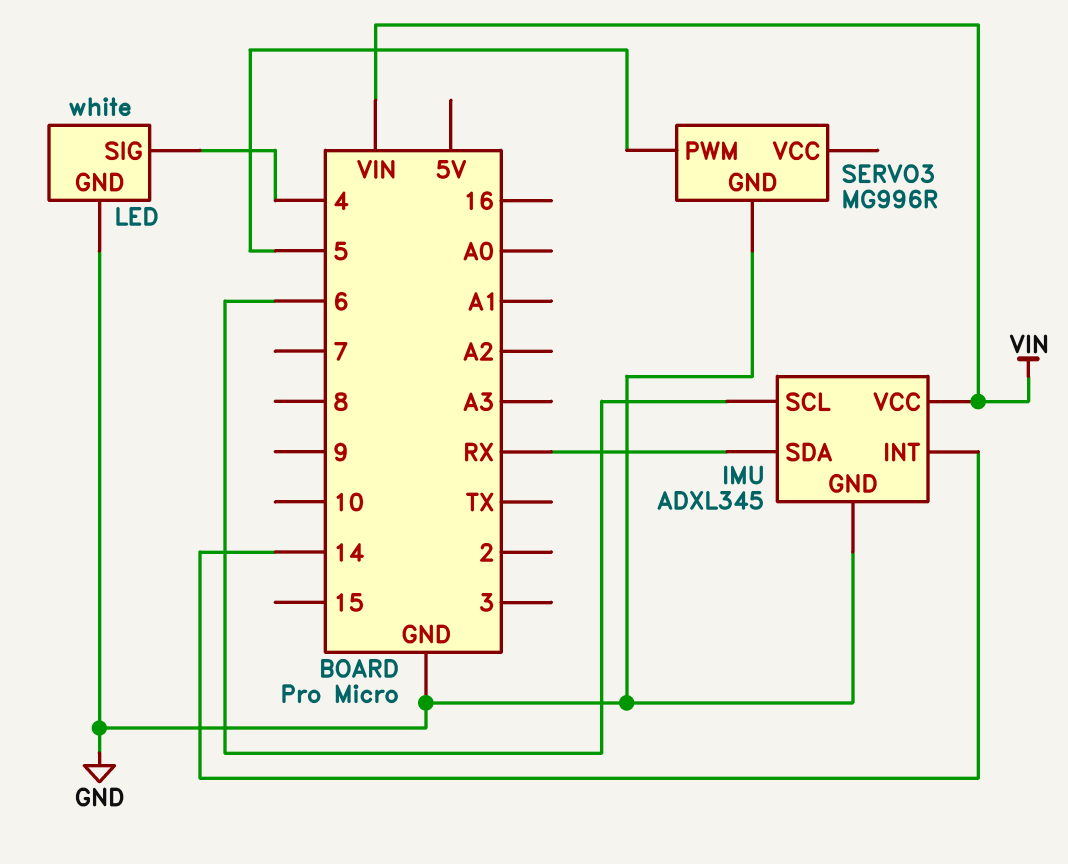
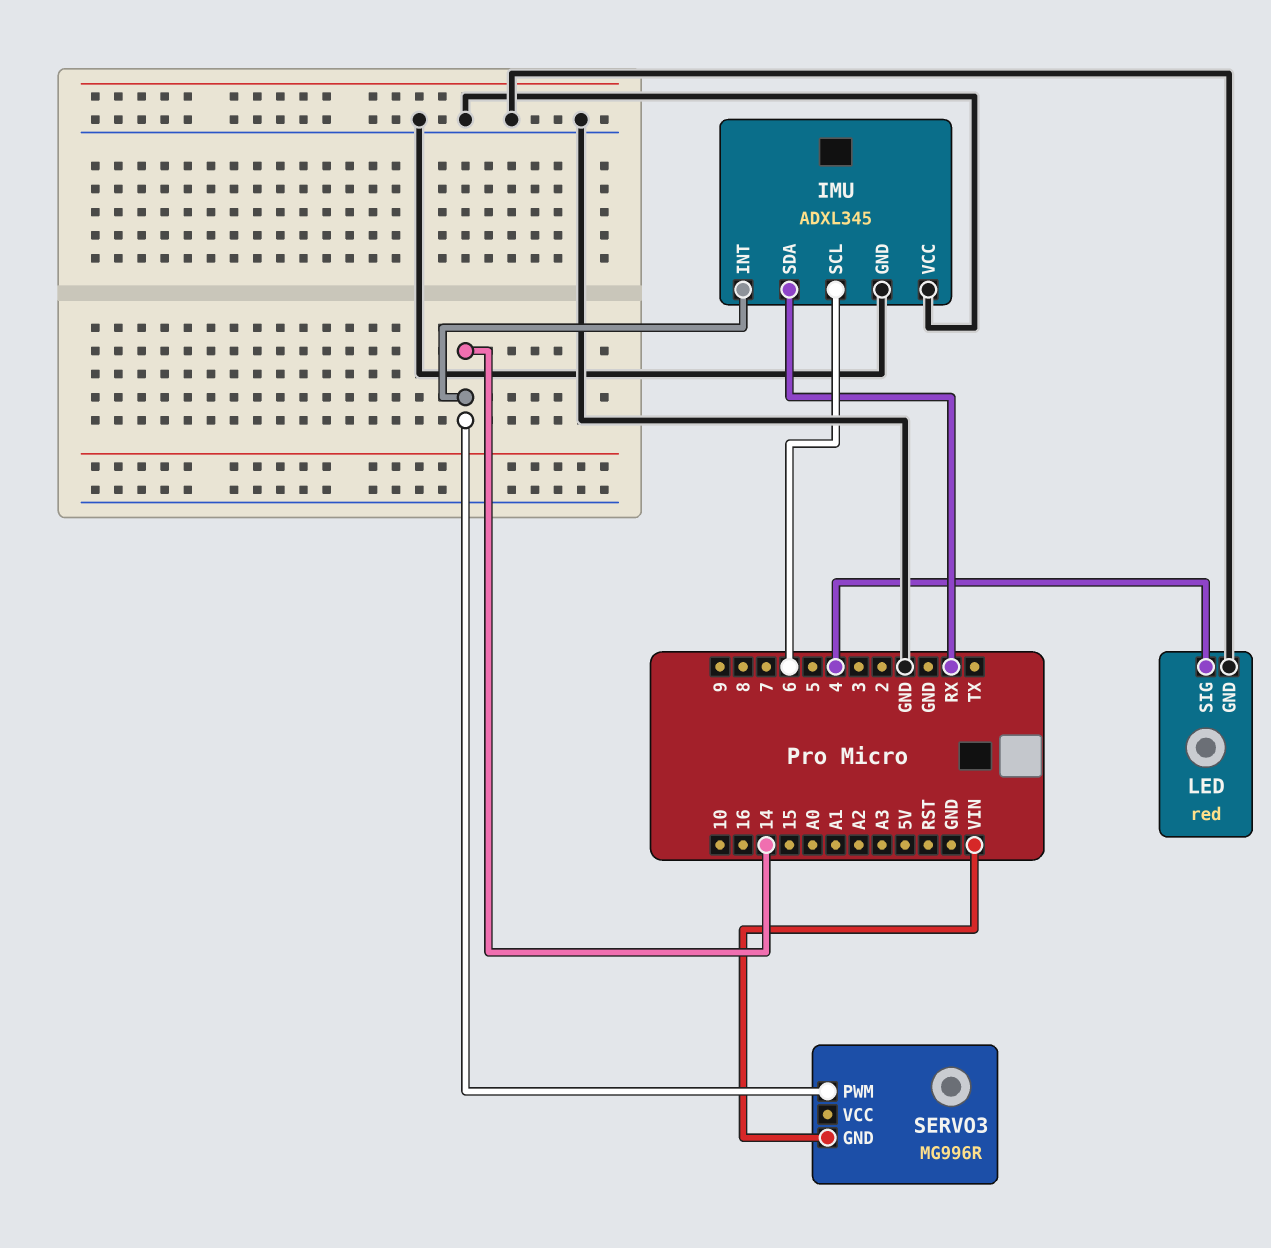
IMU pin VCC: VIN -> GND
LED: white -> red
SERVO3 pin GND: GND -> VIN
SERVO3 pin PWM: 5 -> 14

